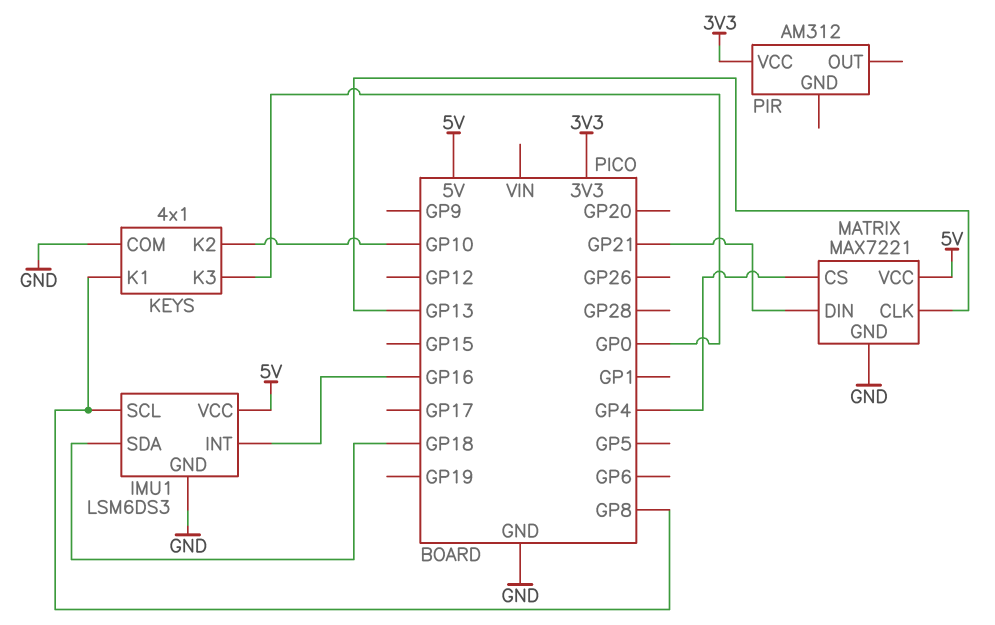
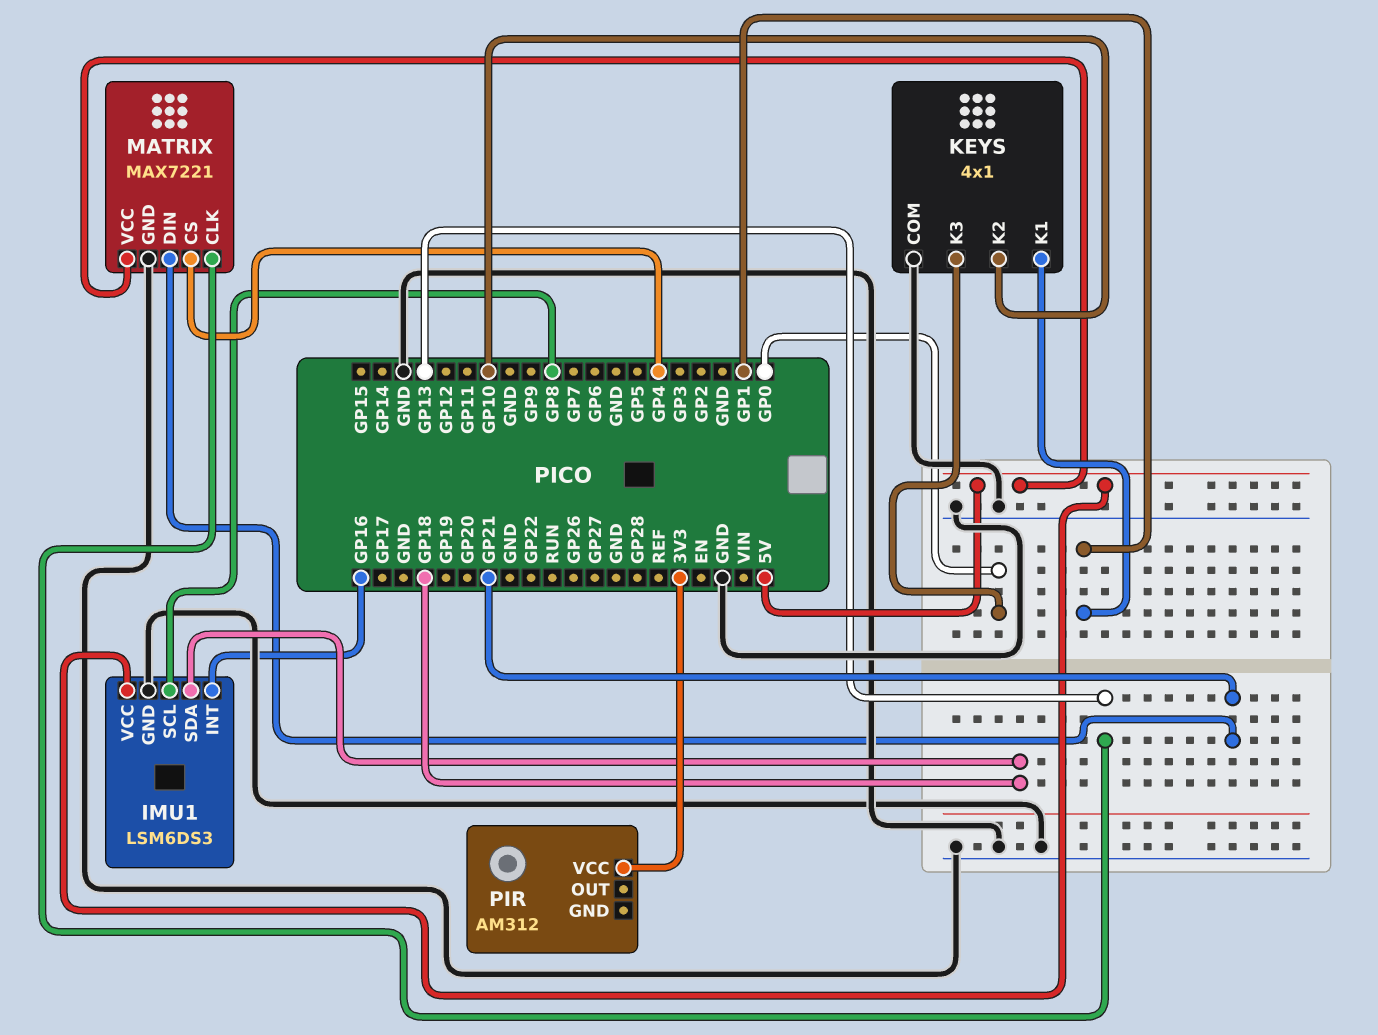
KEYS pin K1: GP8 -> GP1

